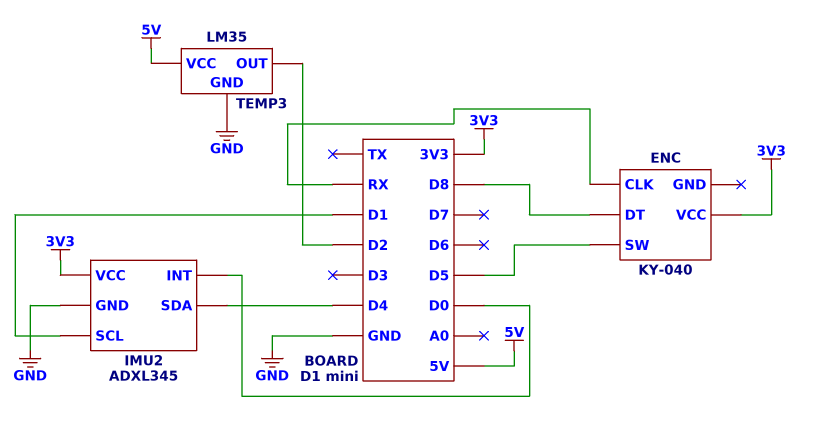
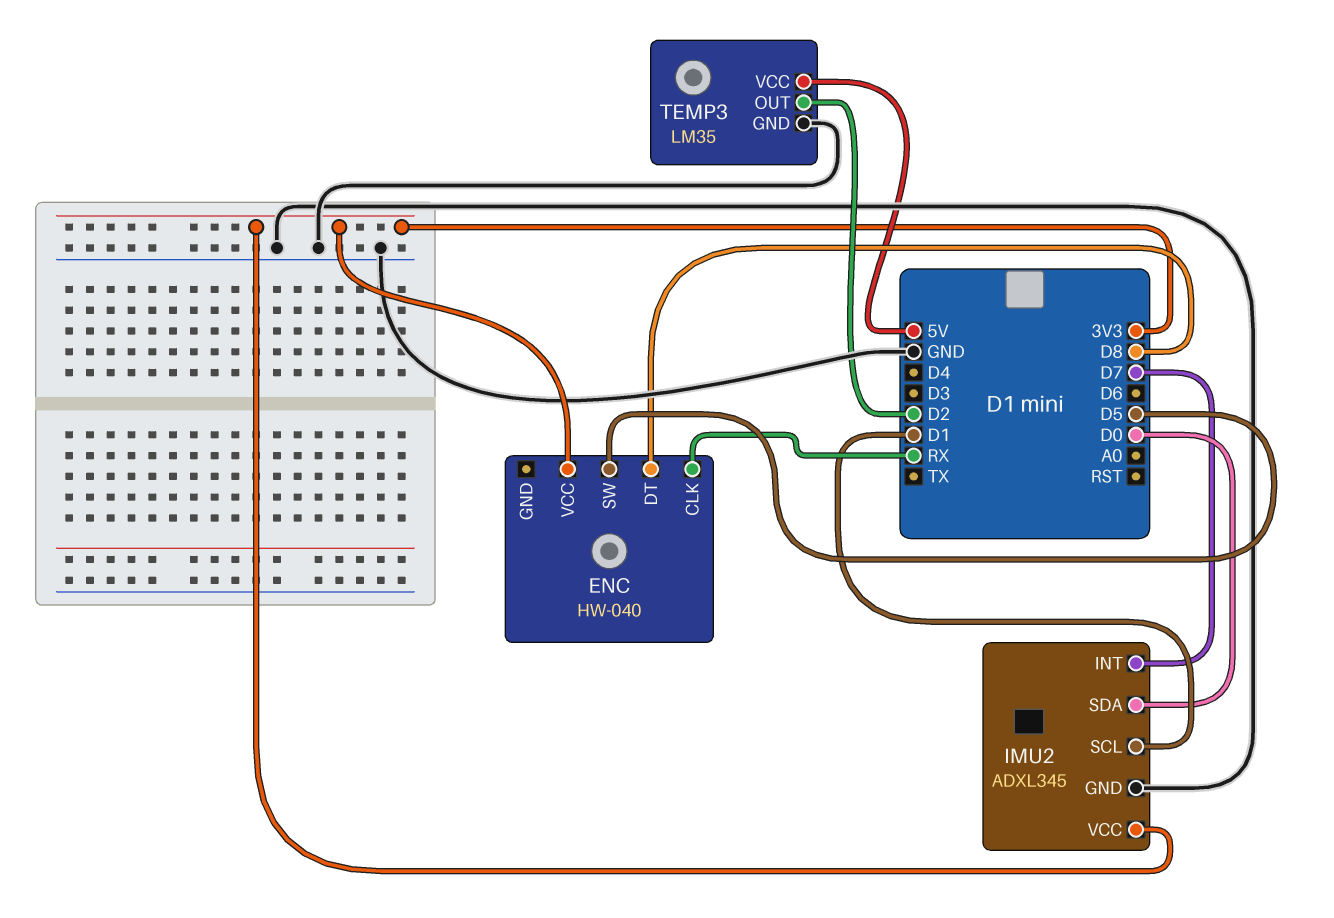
ENC: KY-040 -> HW-040
IMU2 pin INT: D0 -> D7
IMU2 pin SDA: D4 -> D0

